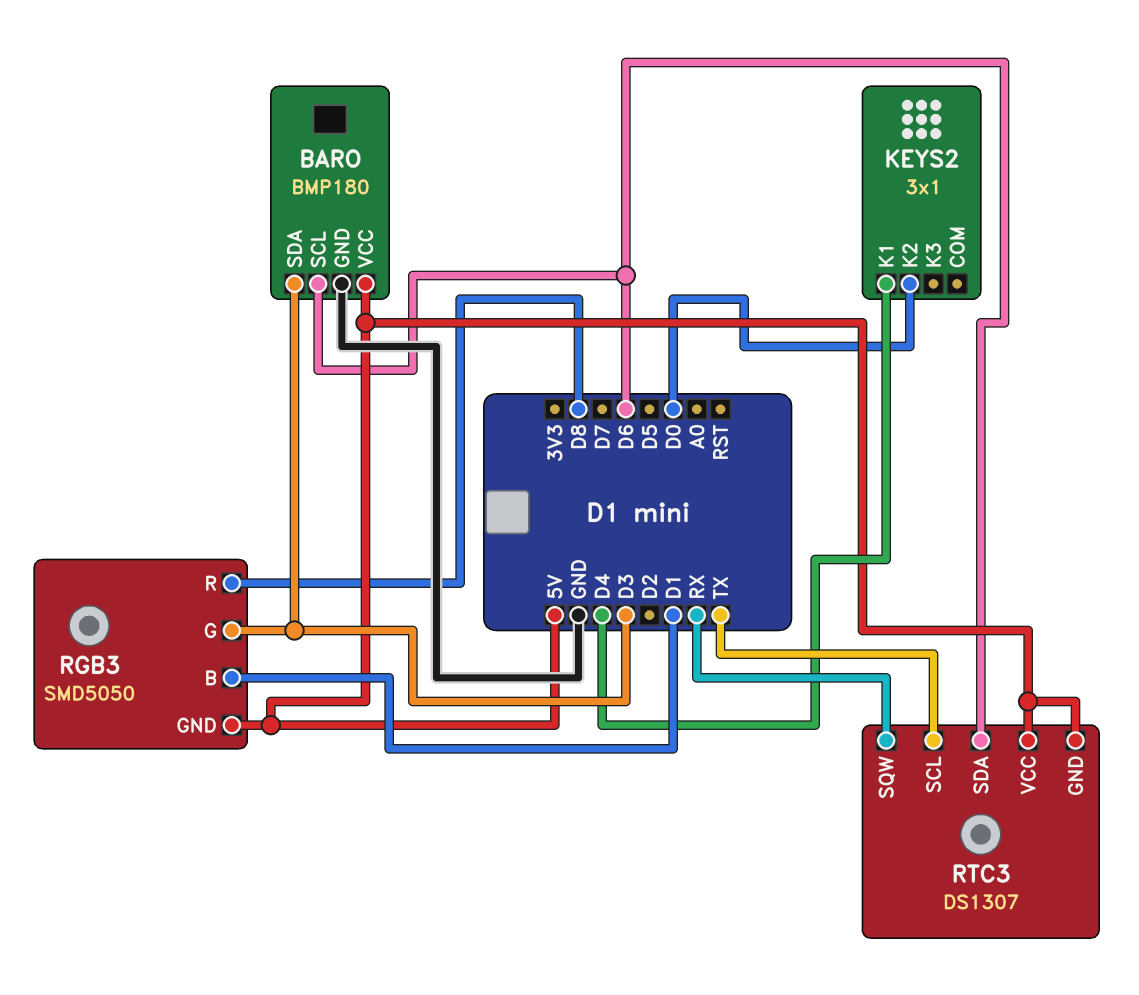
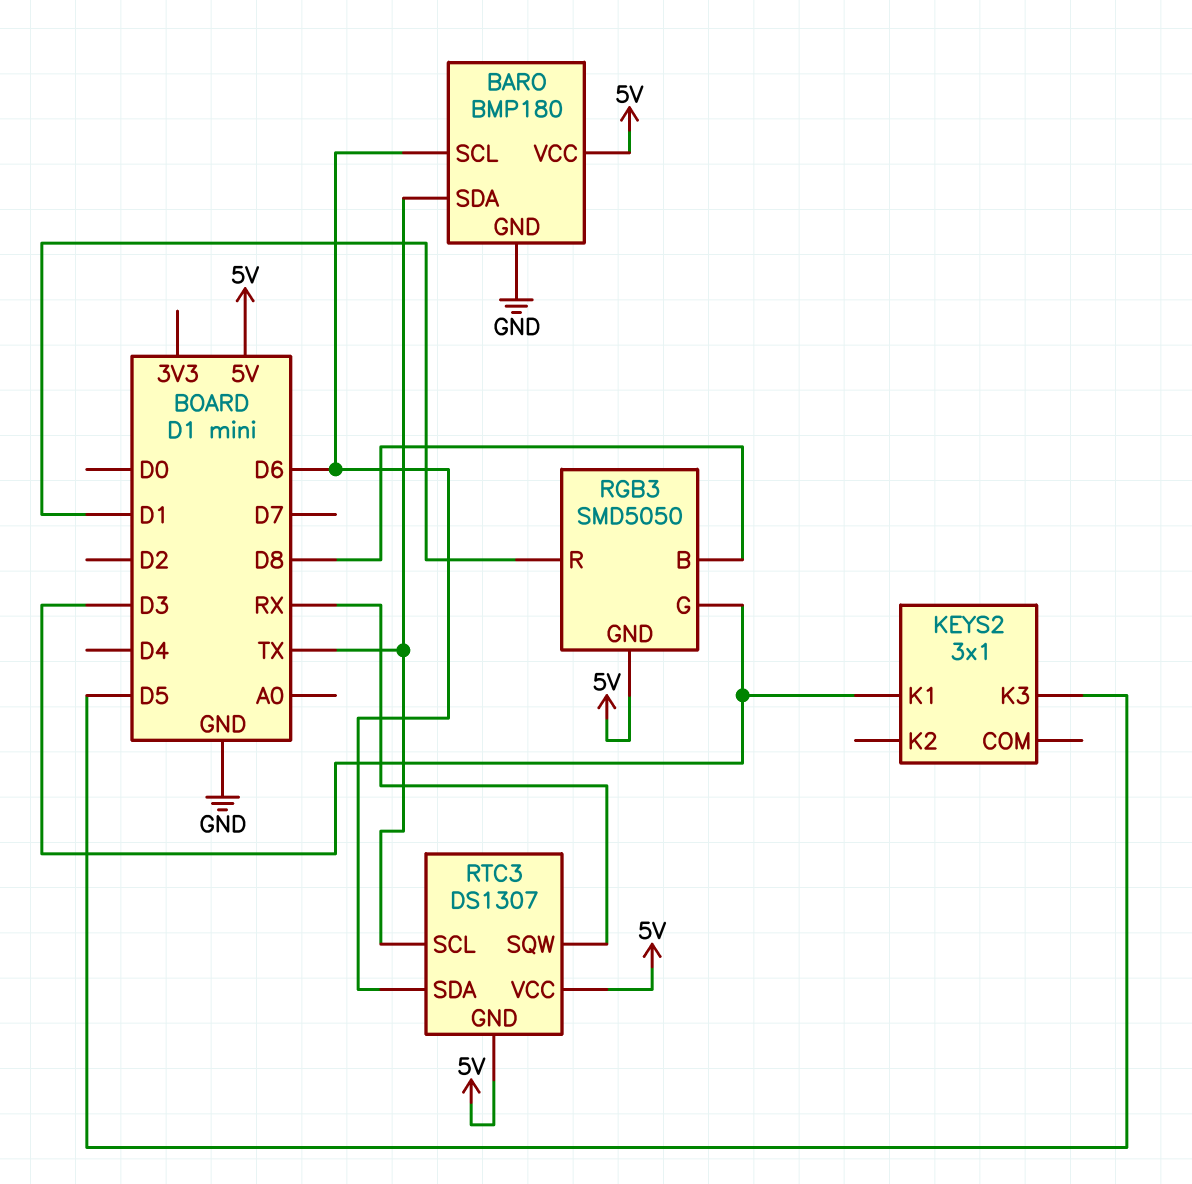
BARO pin SDA: D3 -> TX
KEYS2 pin K1: D4 -> D3
KEYS2 pin K2: D0 -> none
KEYS2 pin K3: none -> D5
RGB3 pin B: D1 -> D8
RGB3 pin R: D8 -> D1

